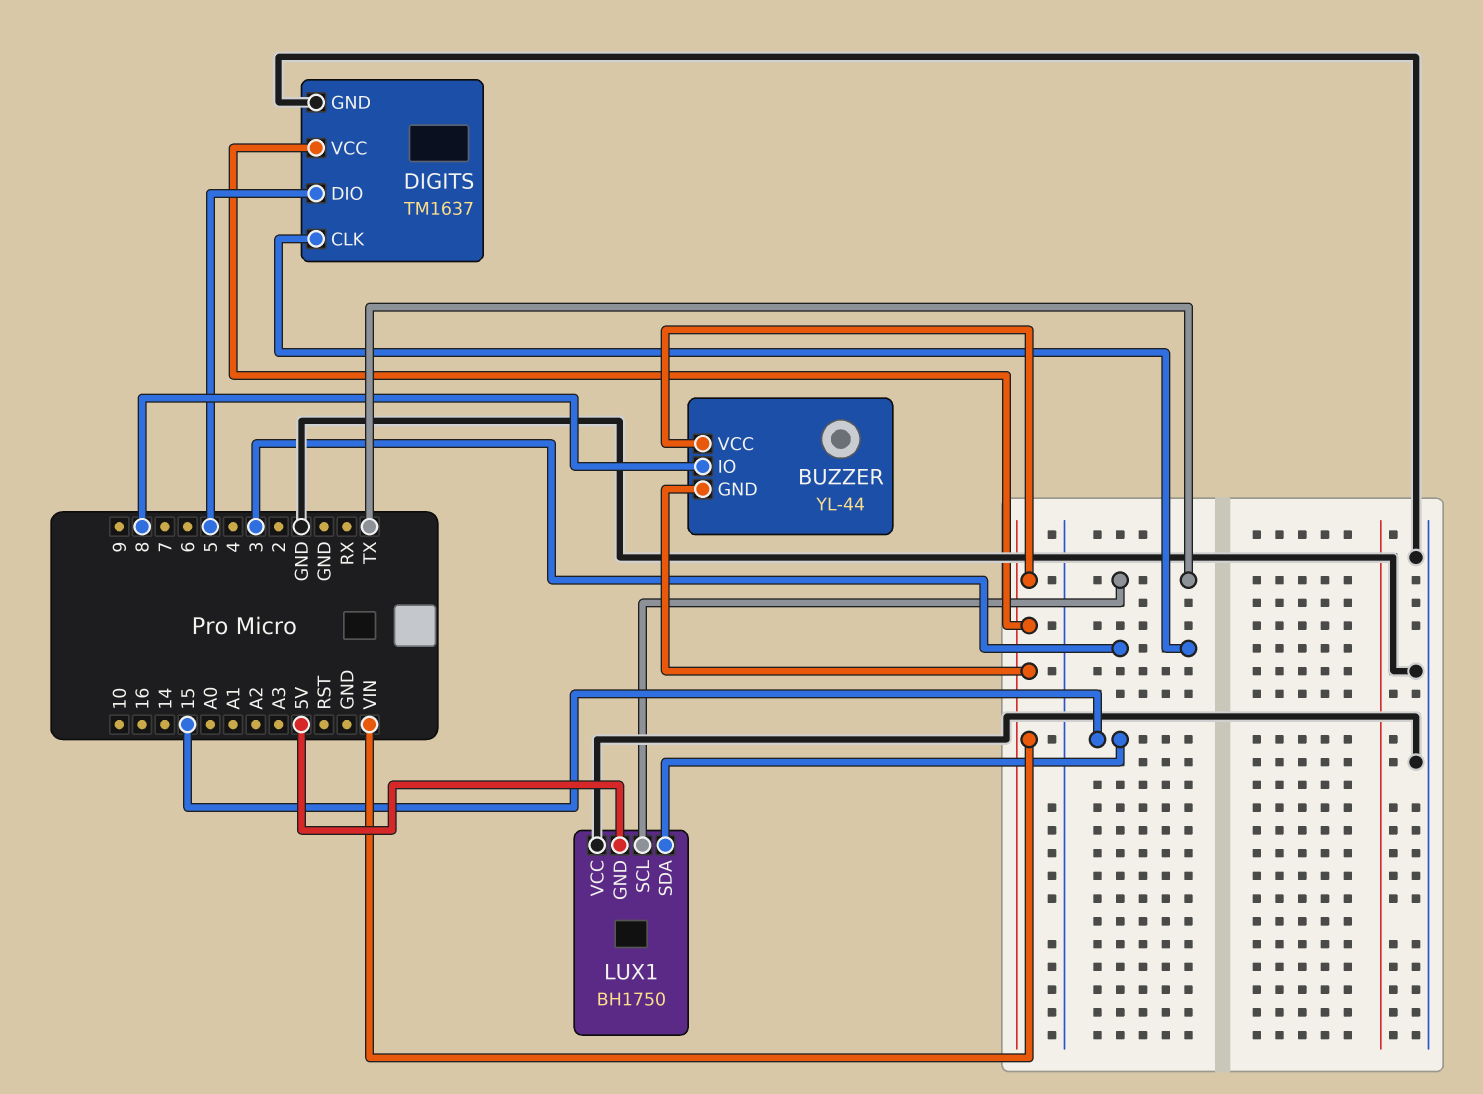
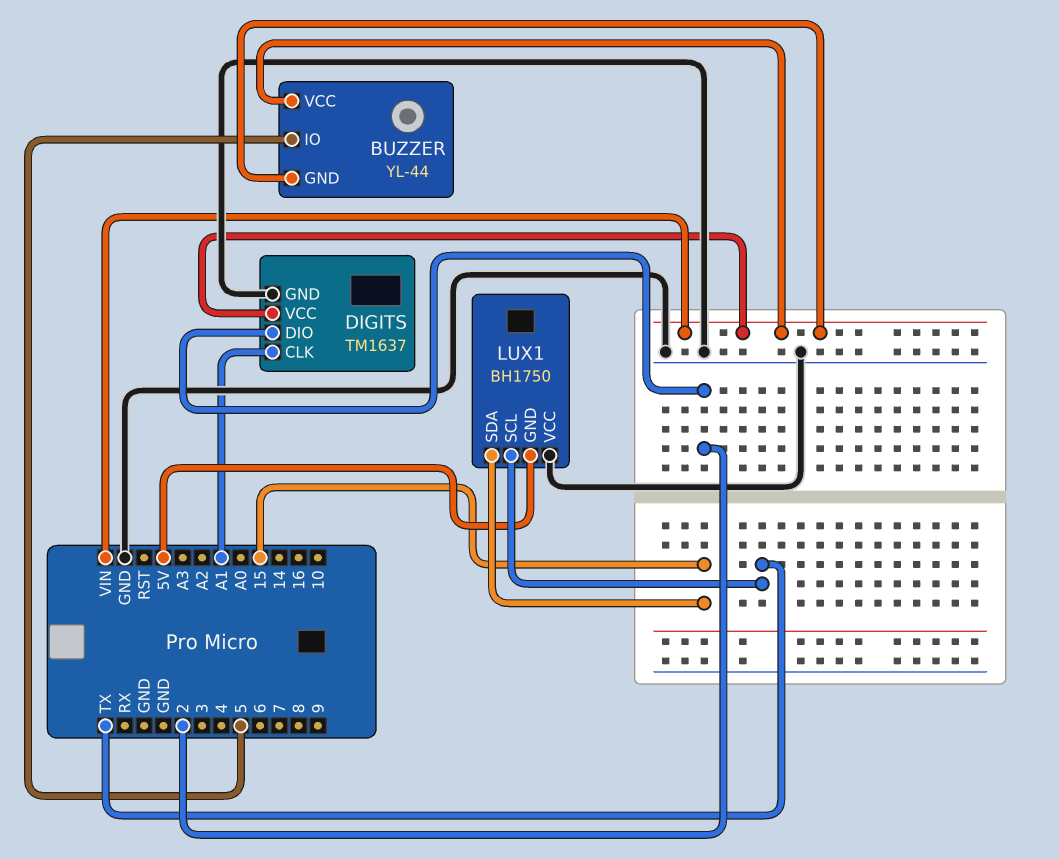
BUZZER pin IO: 8 -> 5
DIGITS pin CLK: 3 -> A1
DIGITS pin DIO: 5 -> 2

